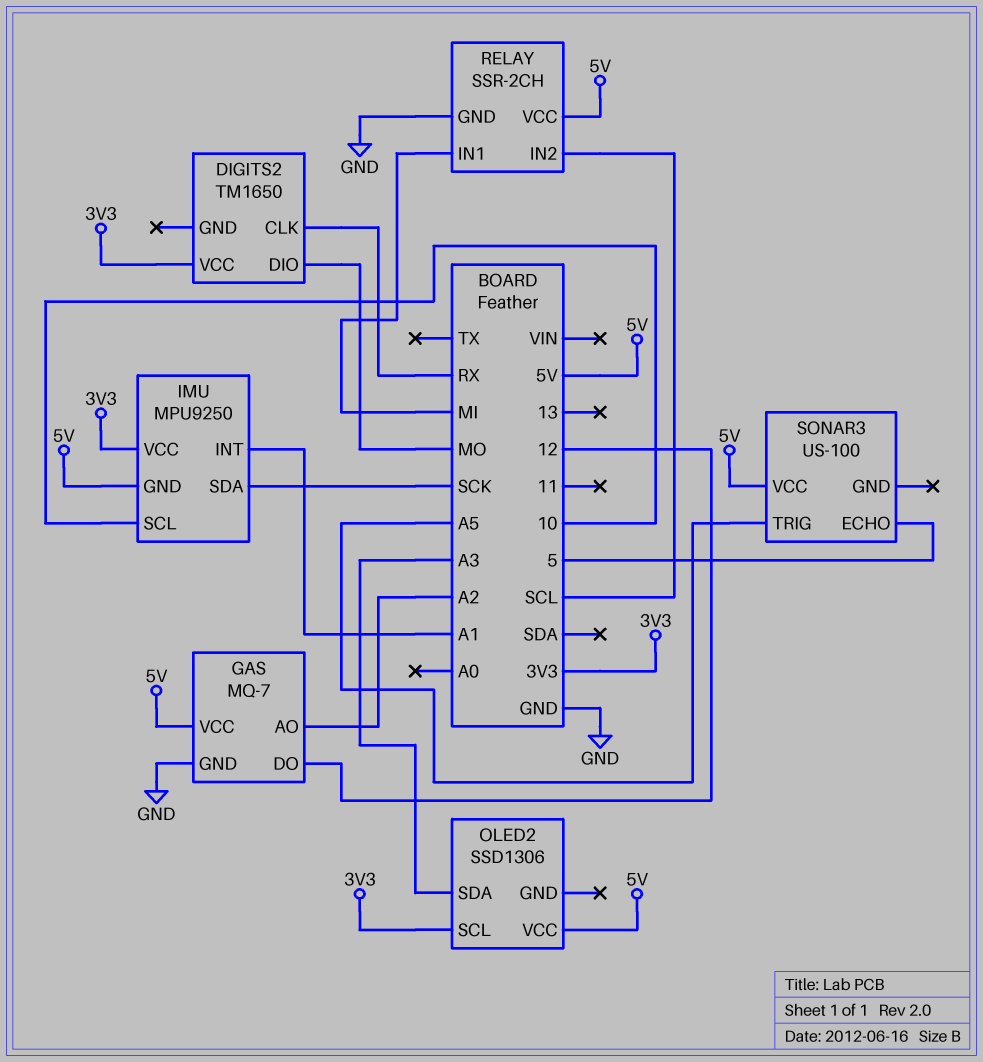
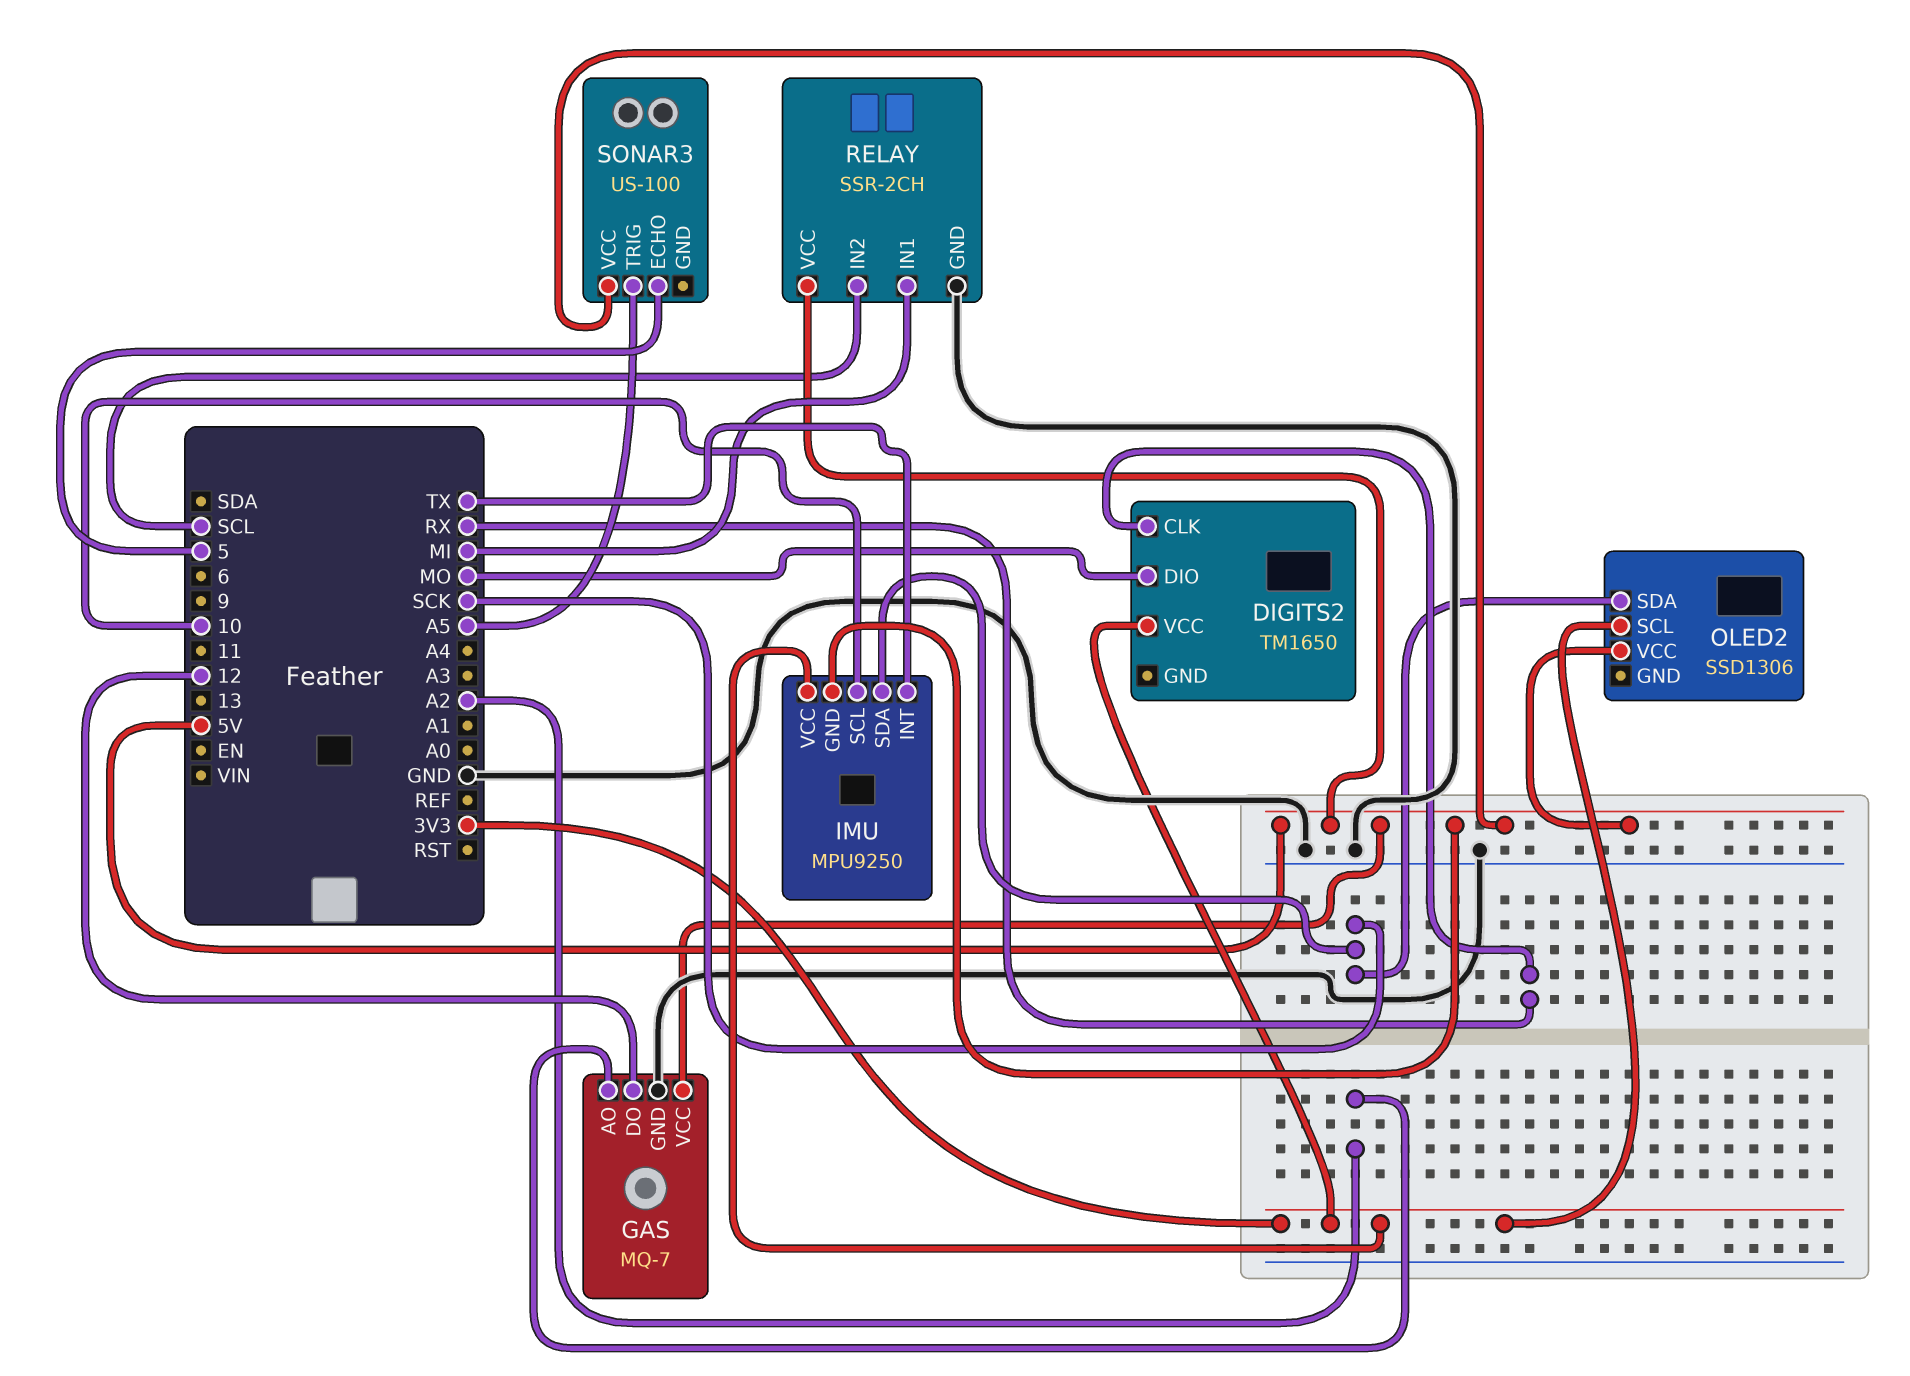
IMU pin INT: A1 -> TX
OLED2 pin SDA: A3 -> SCK

